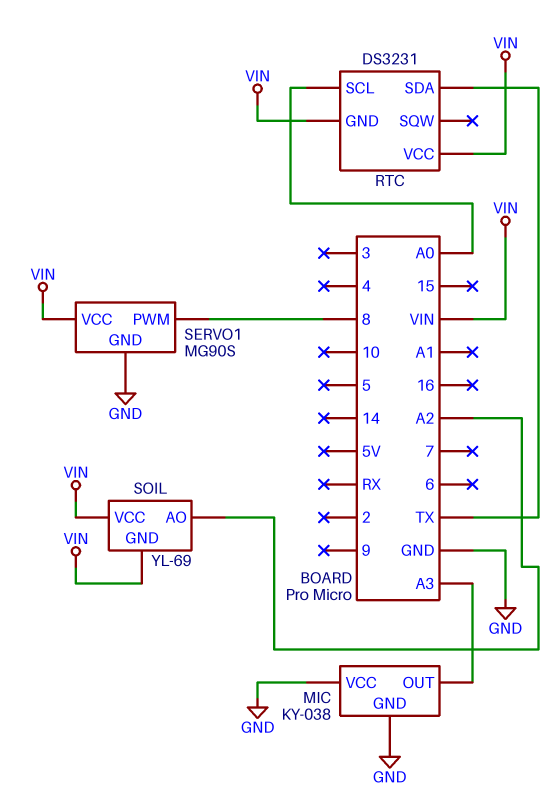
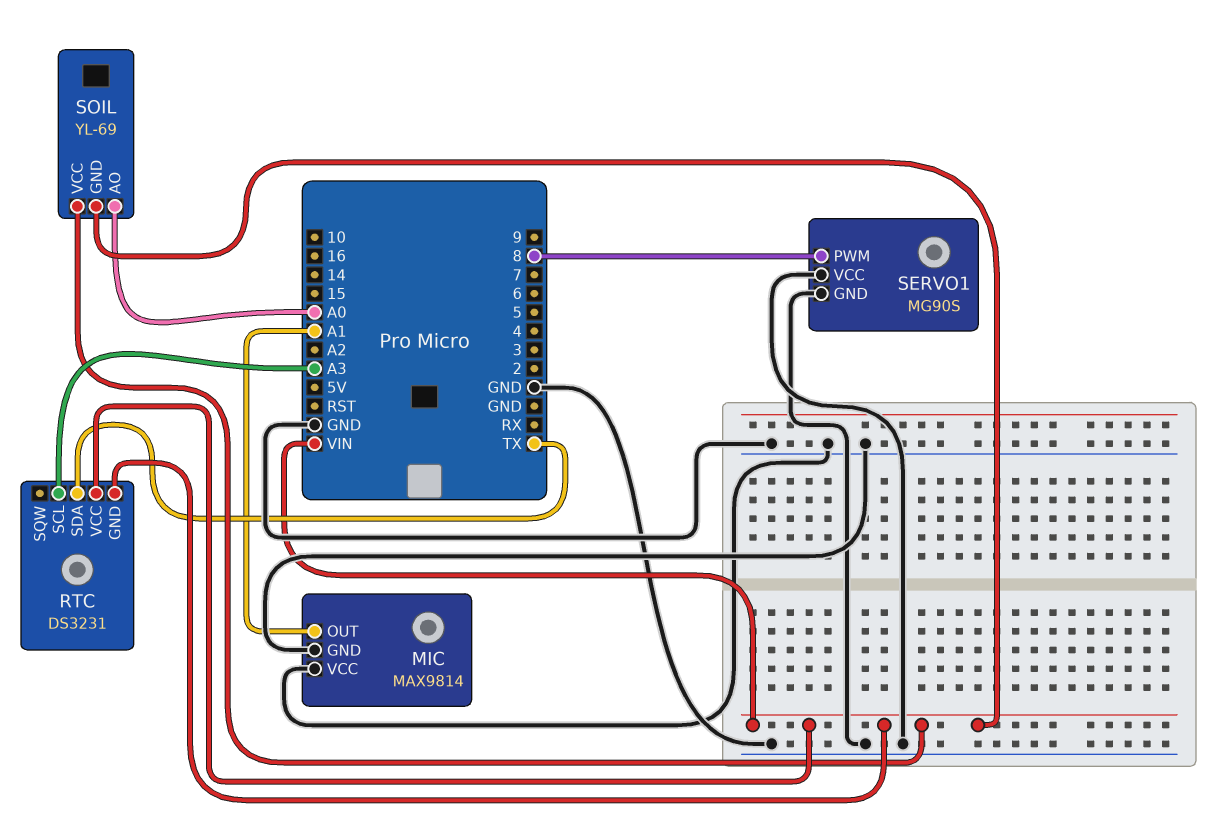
MIC: KY-038 -> MAX9814
MIC pin OUT: A3 -> A1
RTC pin SCL: A0 -> A3
SERVO1 pin VCC: VIN -> GND
SOIL pin AO: A2 -> A0

